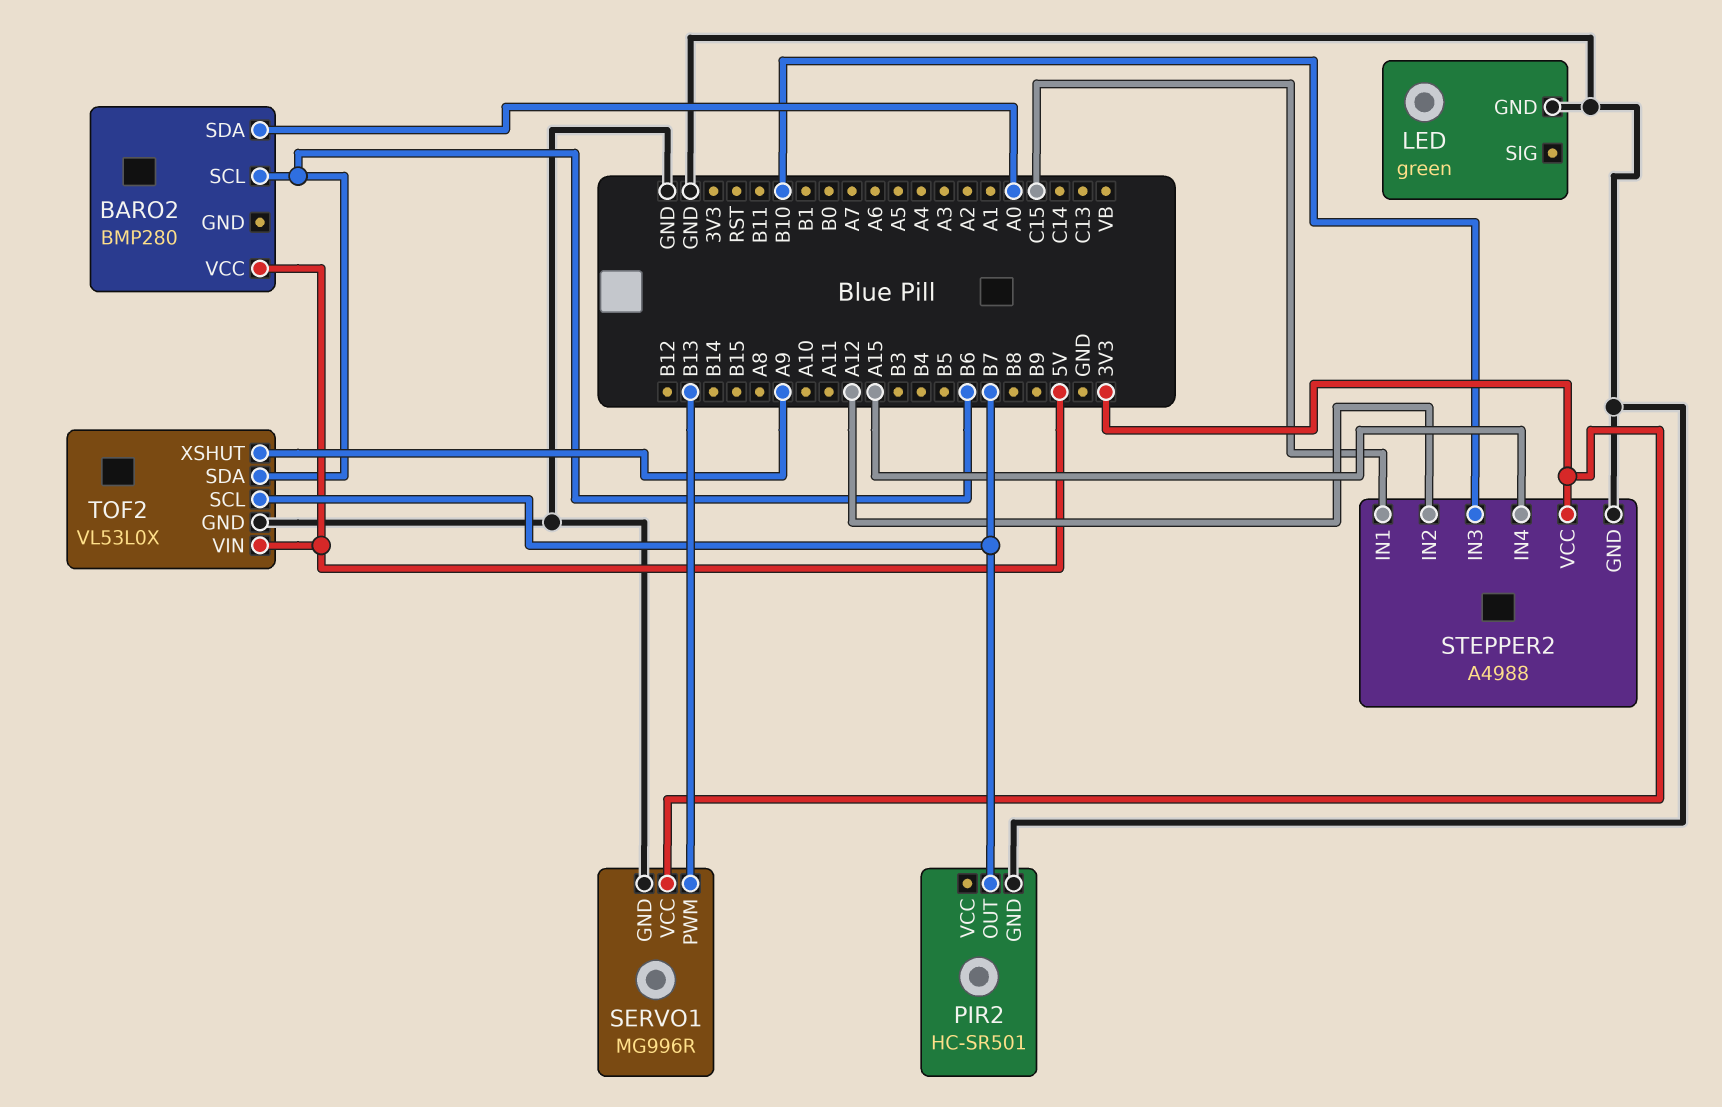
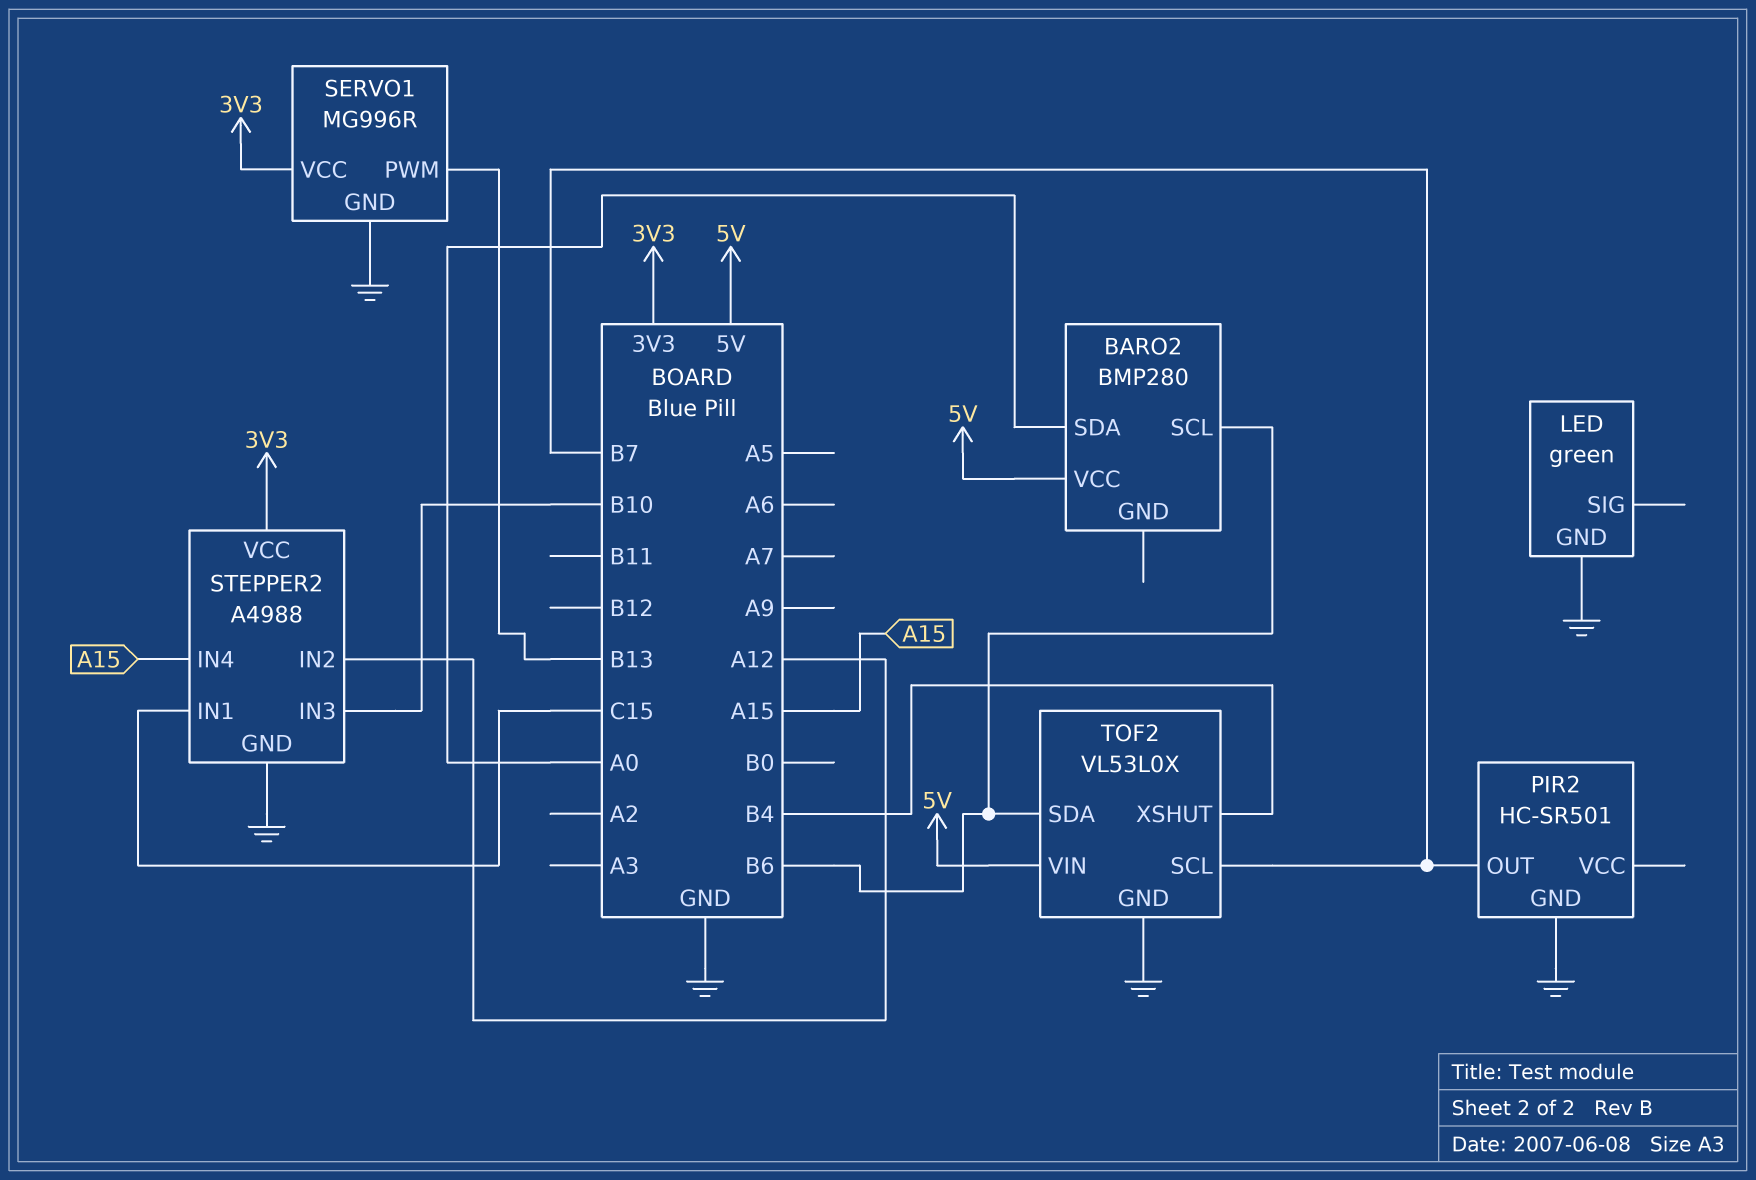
TOF2 pin XSHUT: A9 -> B4

